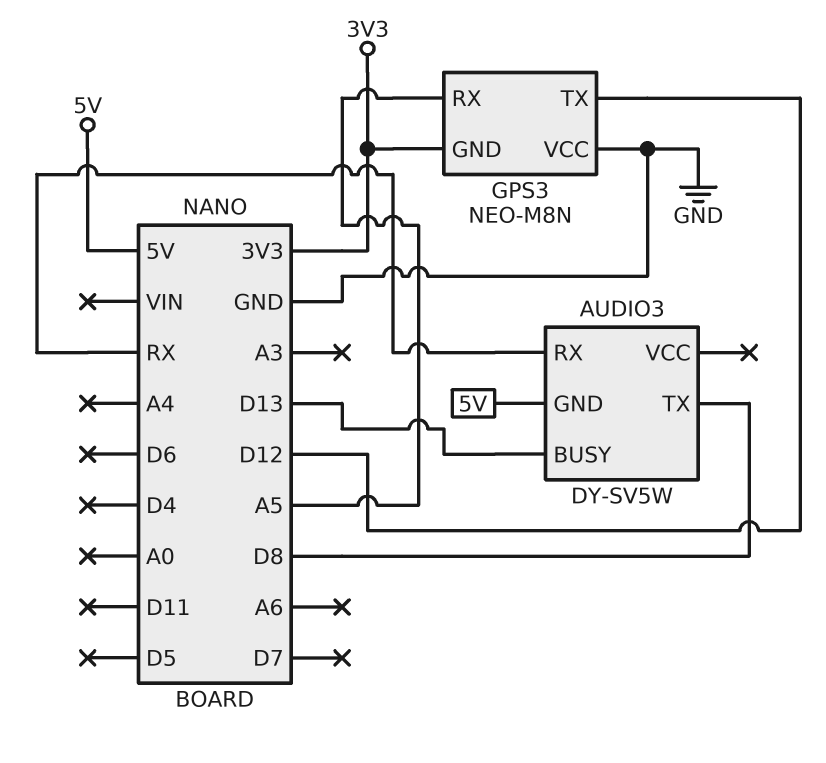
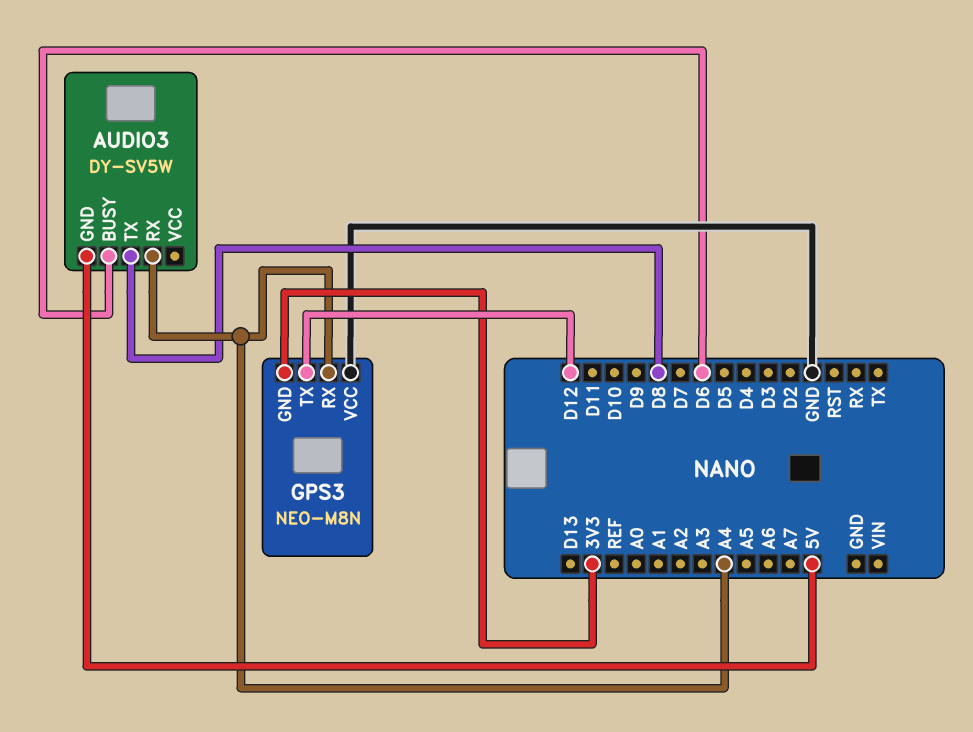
AUDIO3 pin BUSY: D13 -> D6
AUDIO3 pin RX: RX -> A4
GPS3 pin RX: A5 -> A4

